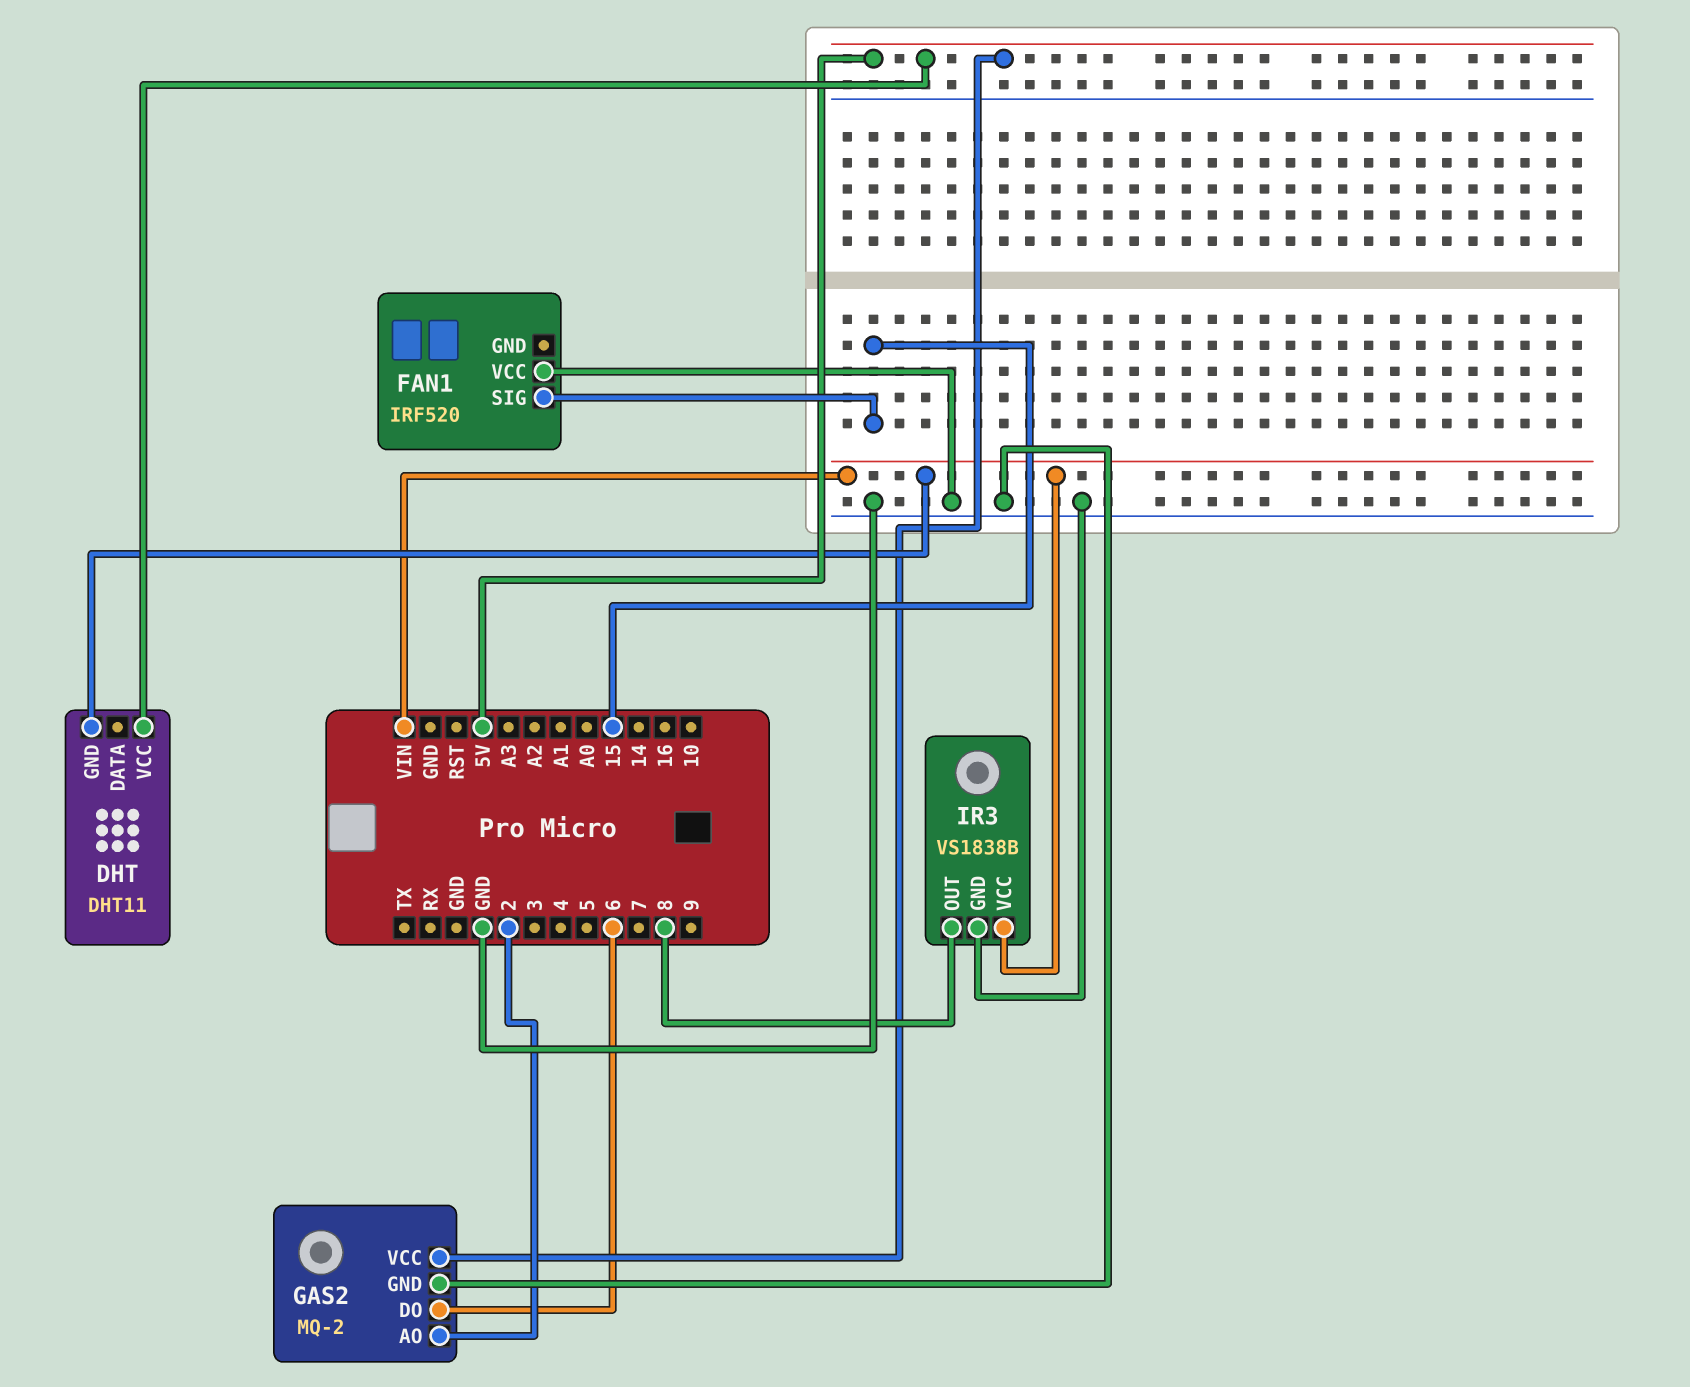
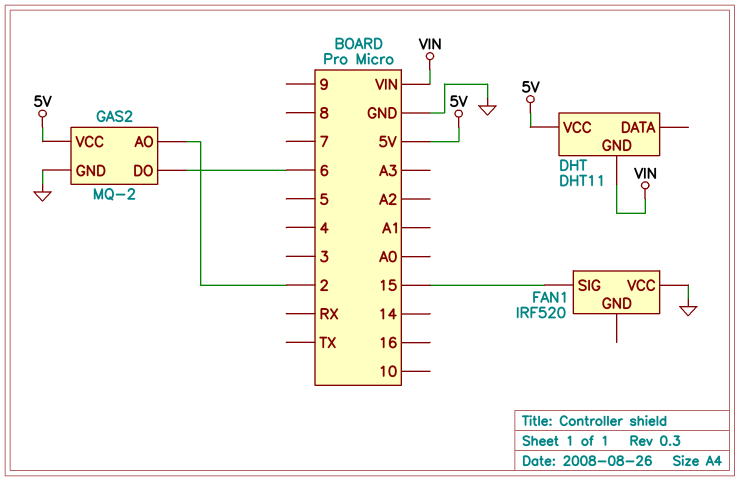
IR3: VS1838B -> none
IR3 pin GND: GND -> none
IR3 pin OUT: 8 -> none
IR3 pin VCC: VIN -> none

